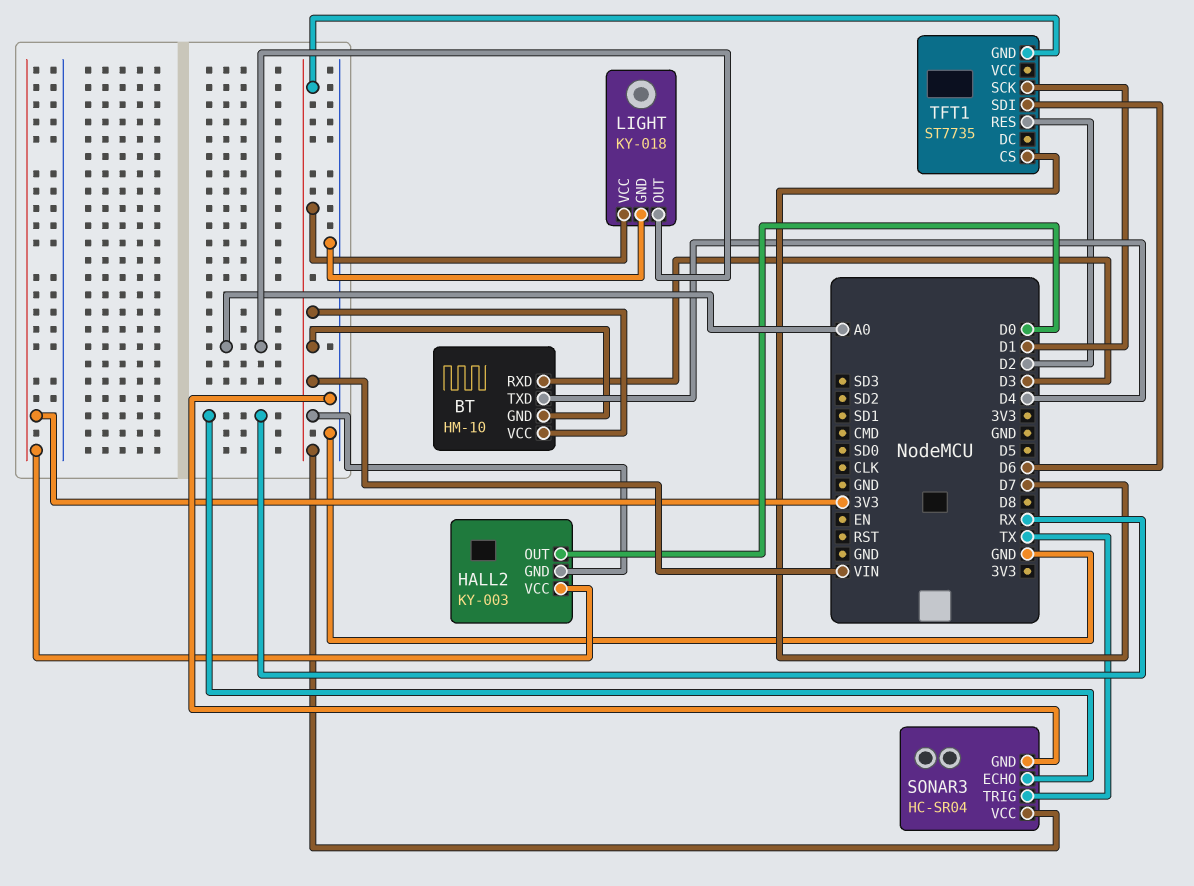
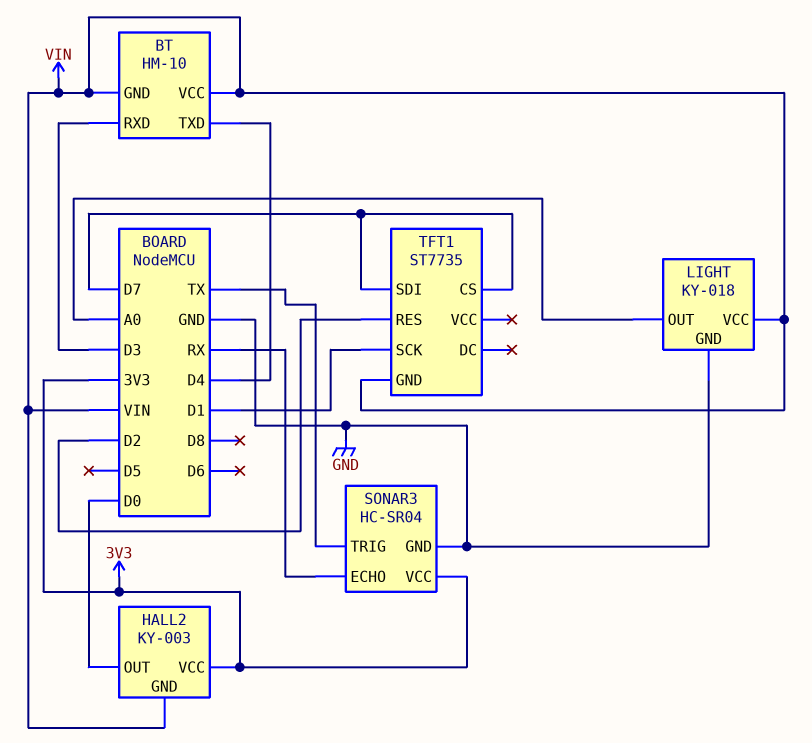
SONAR3 pin VCC: VIN -> 3V3
TFT1 pin SDI: D6 -> D7

